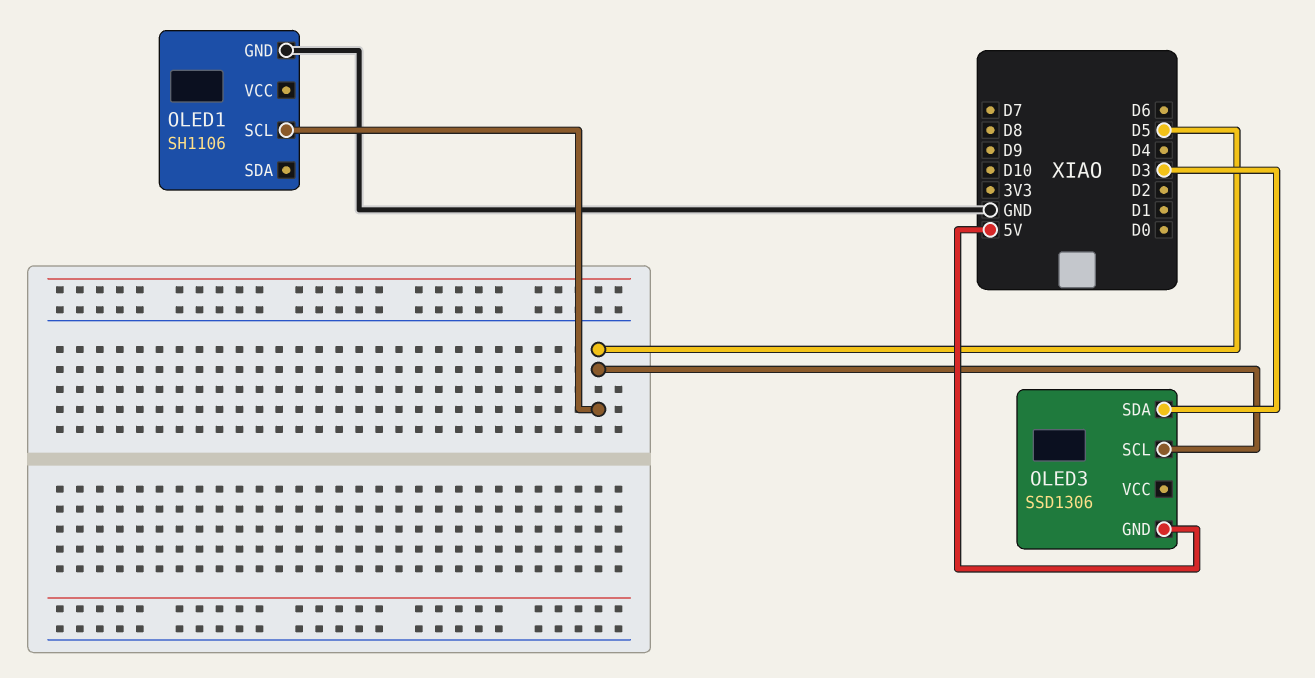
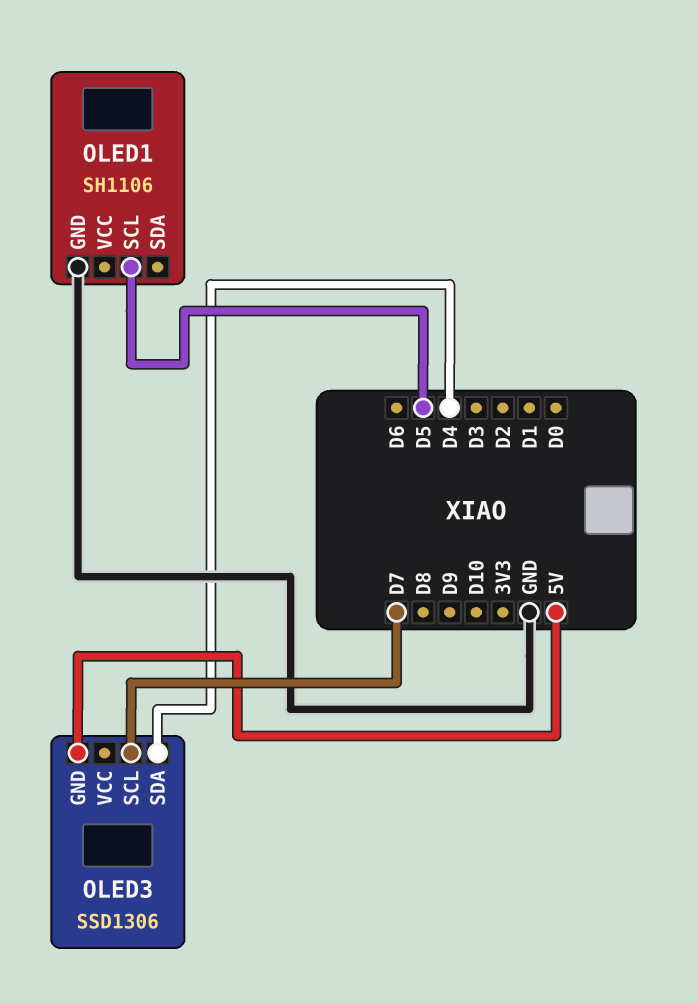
OLED3 pin SCL: D5 -> D7
OLED3 pin SDA: D3 -> D4

